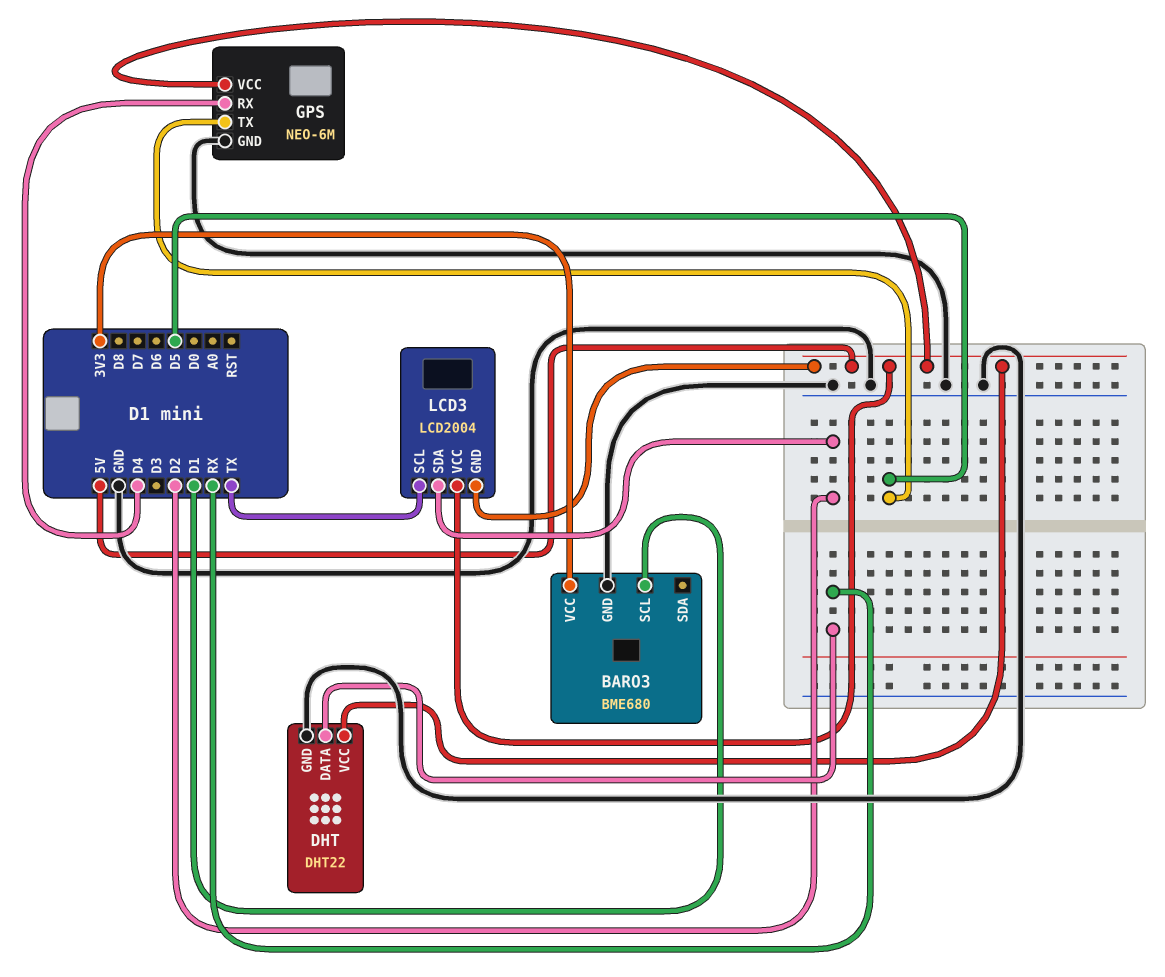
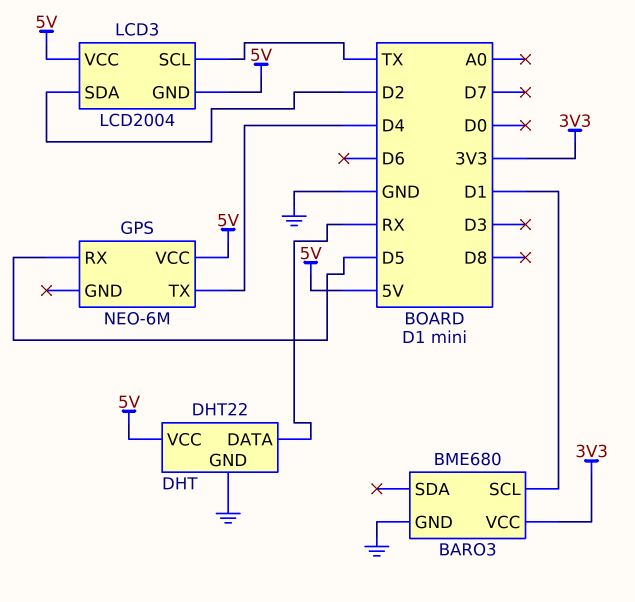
GPS pin GND: GND -> none
GPS pin RX: D4 -> D5
GPS pin TX: D5 -> D4

